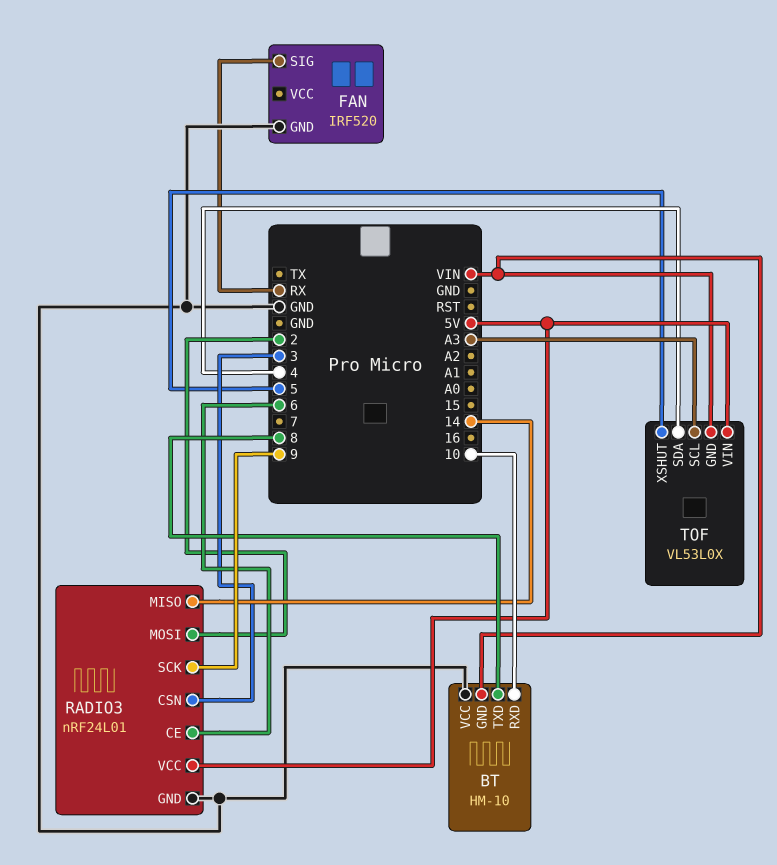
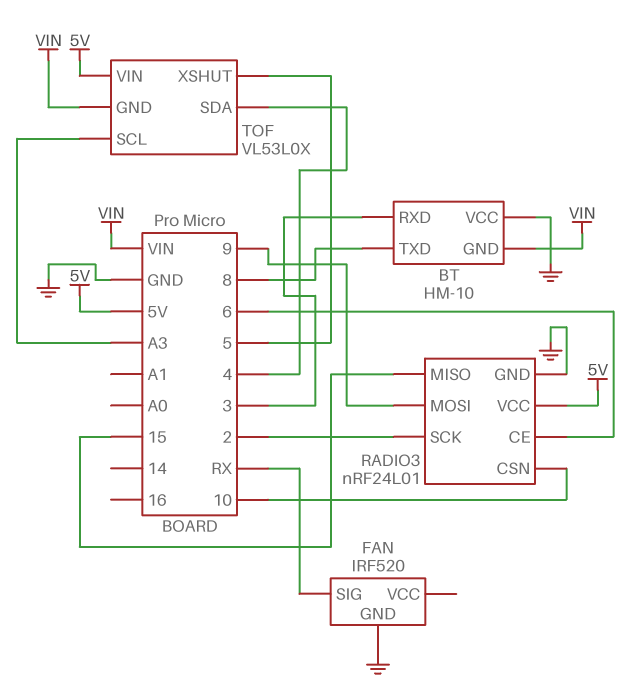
BT pin RXD: 10 -> 3
RADIO3 pin CSN: 3 -> 10
RADIO3 pin MISO: 14 -> 15
RADIO3 pin MOSI: 2 -> 9
RADIO3 pin SCK: 9 -> 2

